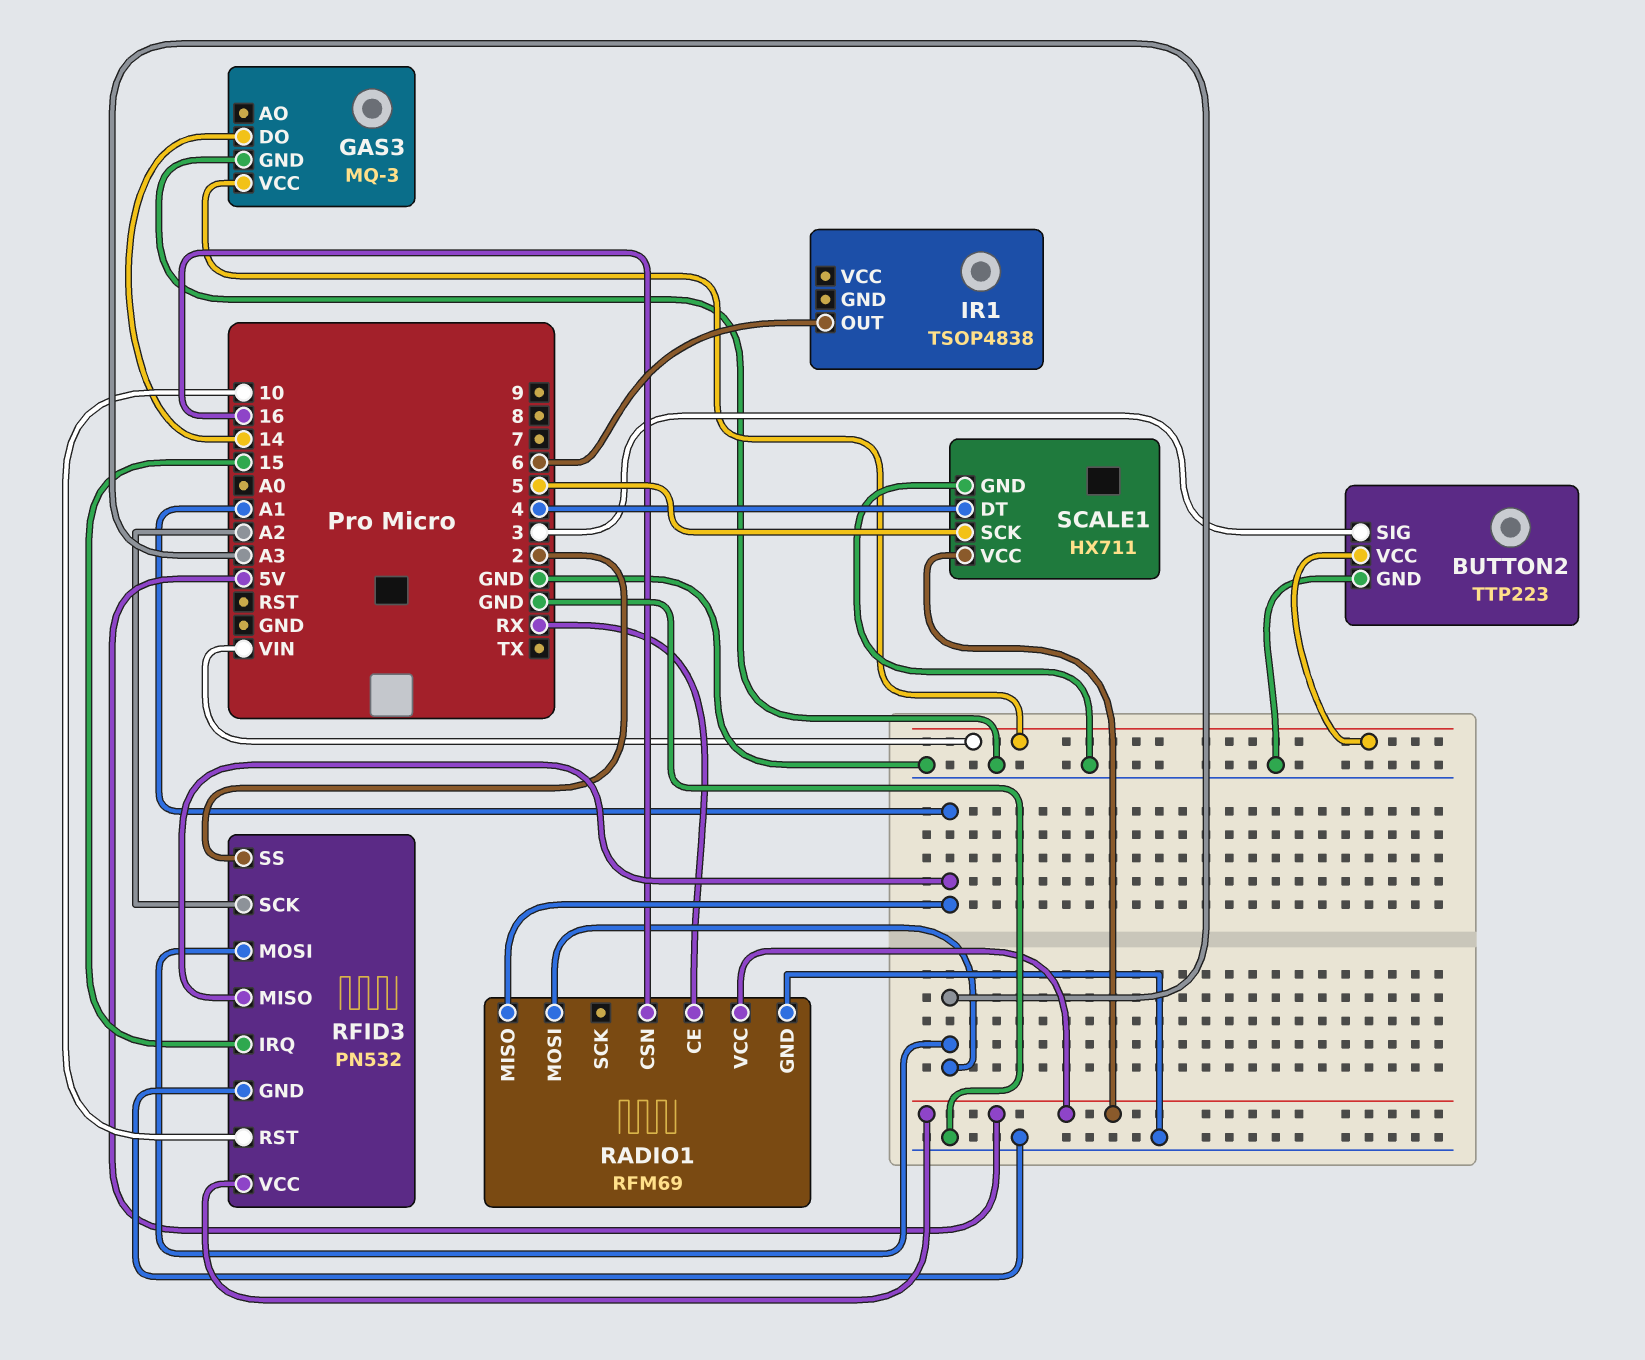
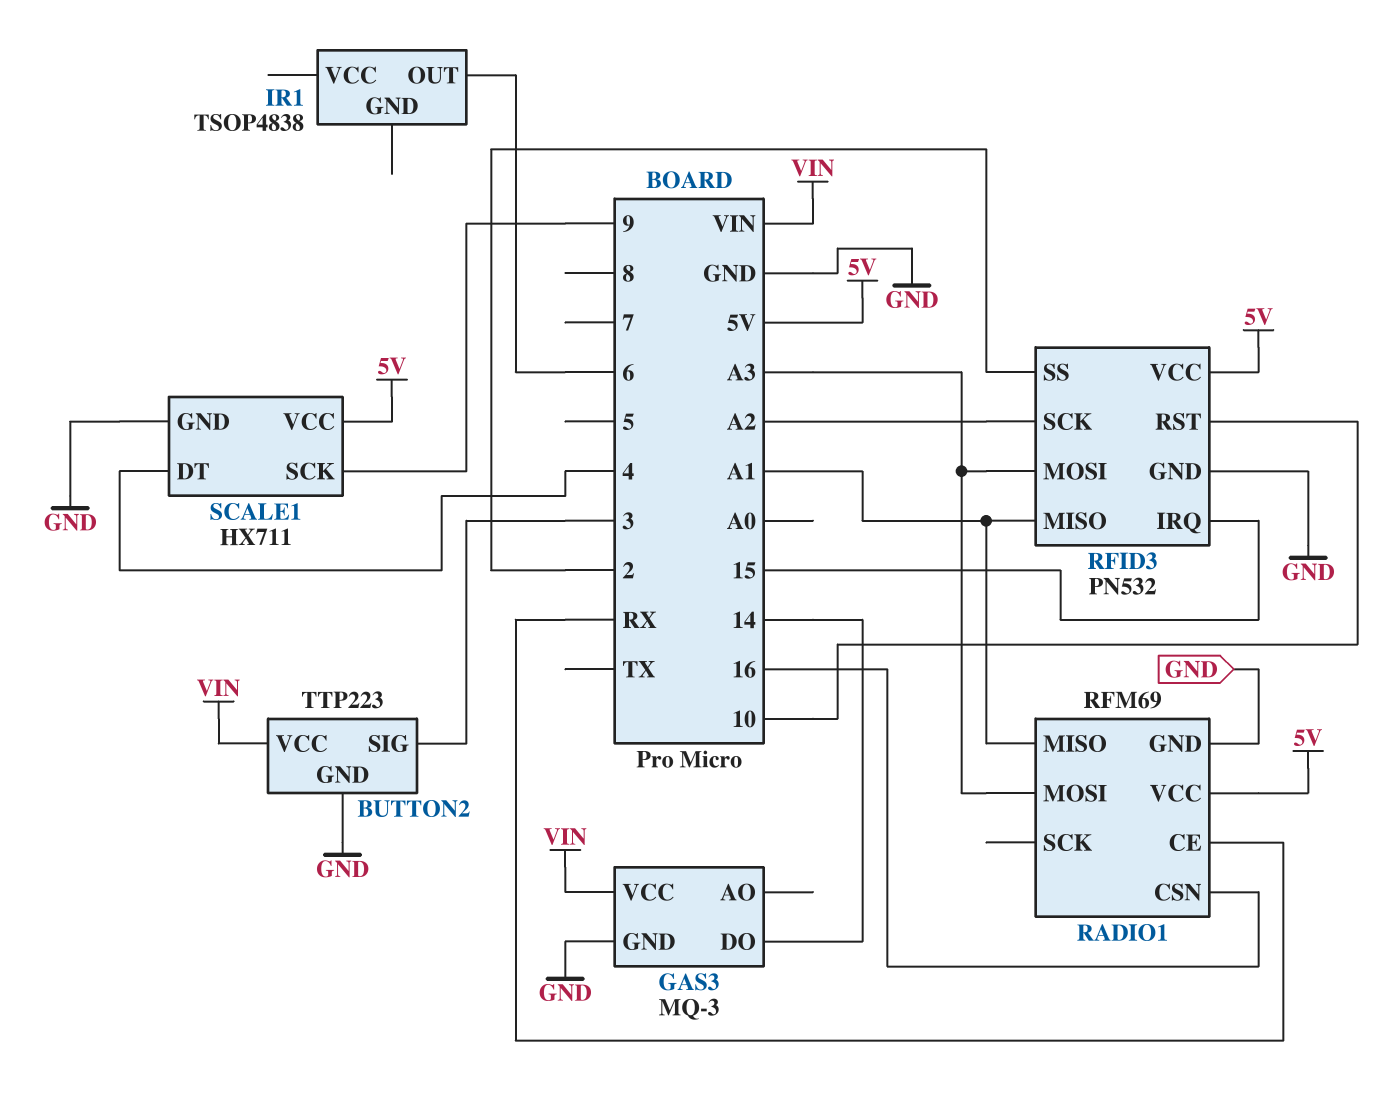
SCALE1 pin SCK: 5 -> 9

